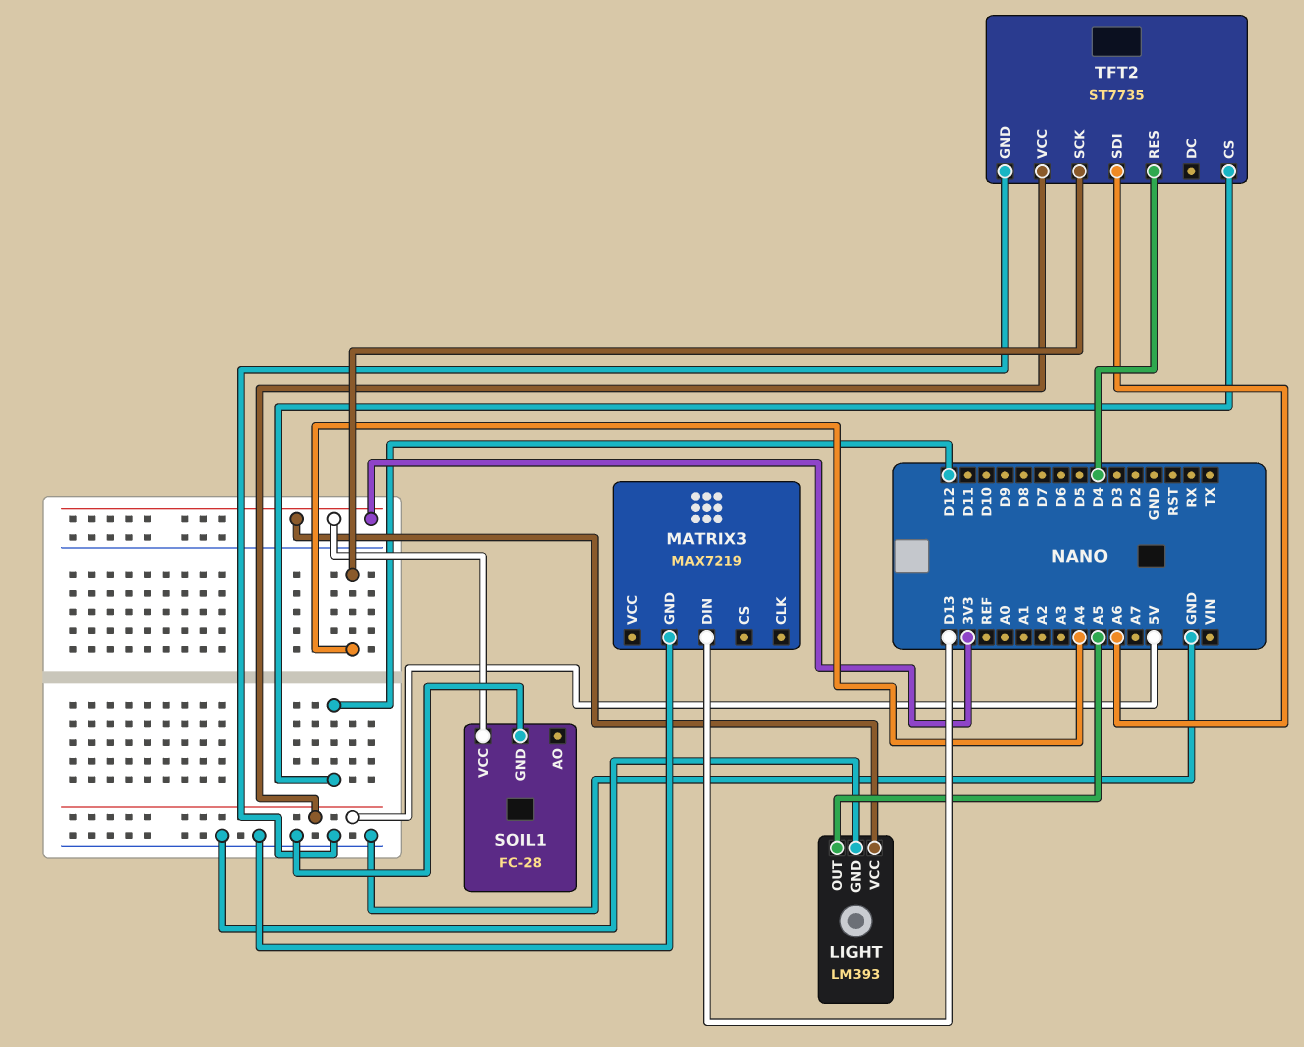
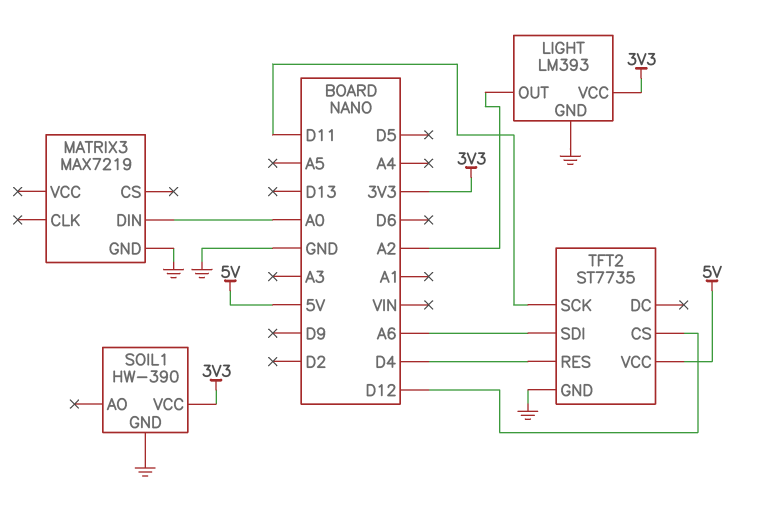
LIGHT pin OUT: A5 -> A2
MATRIX3 pin DIN: D13 -> A0
SOIL1: FC-28 -> HW-390
TFT2 pin SCK: A4 -> D11

